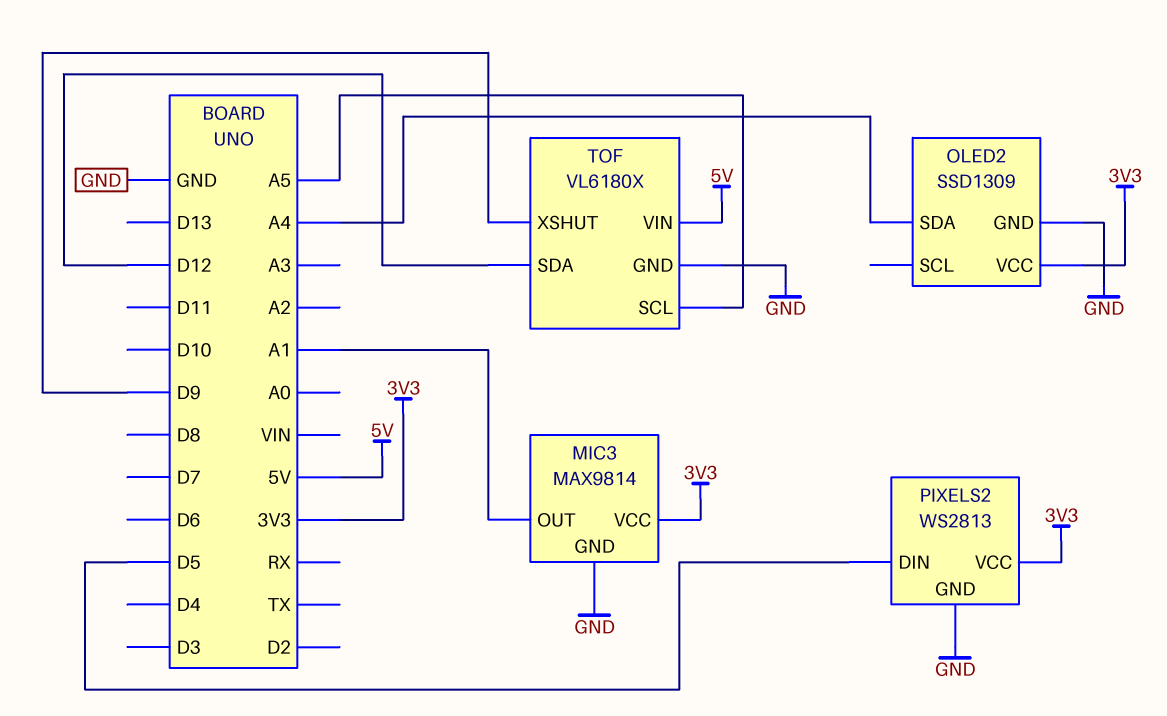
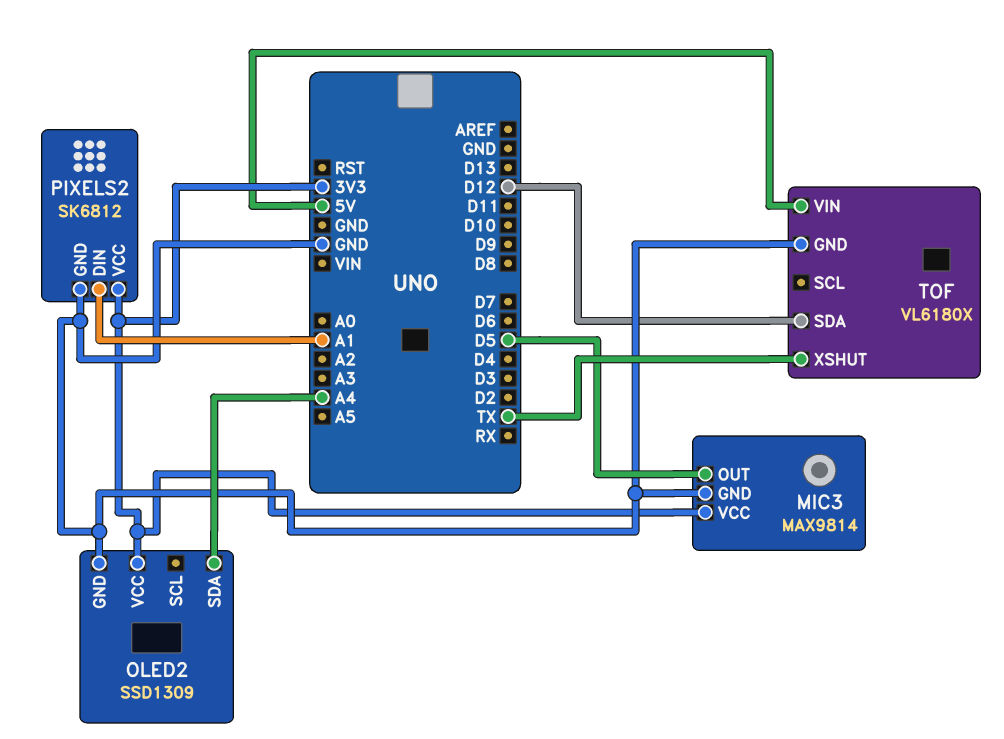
MIC3 pin OUT: A1 -> D5
PIXELS2: WS2813 -> SK6812
PIXELS2 pin DIN: D5 -> A1
TOF pin SCL: A5 -> none
TOF pin XSHUT: D9 -> TX

